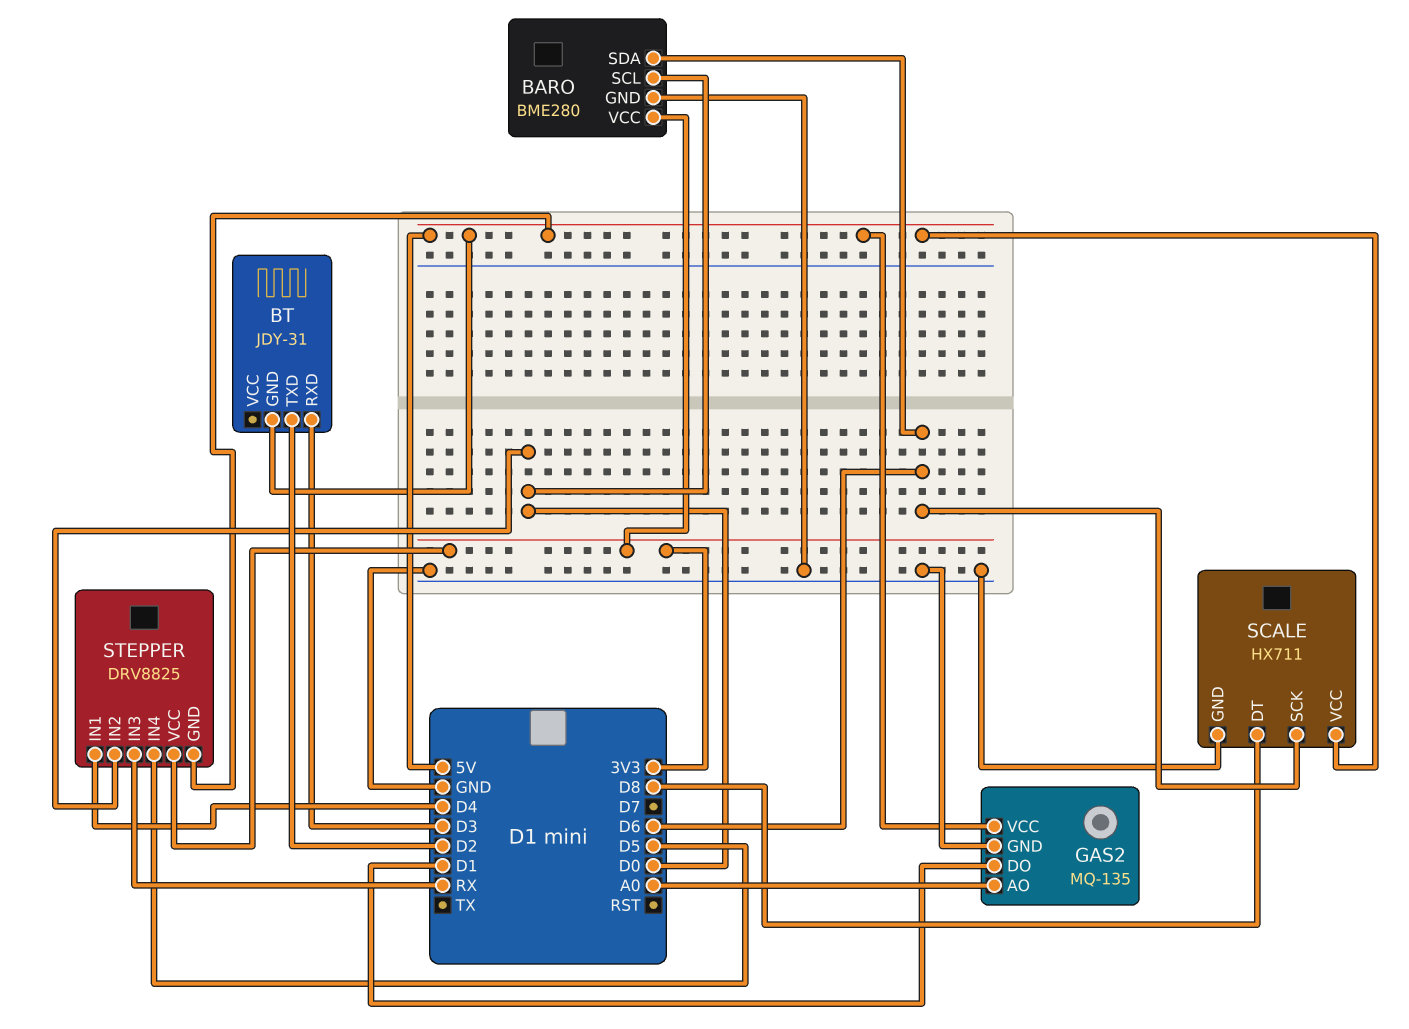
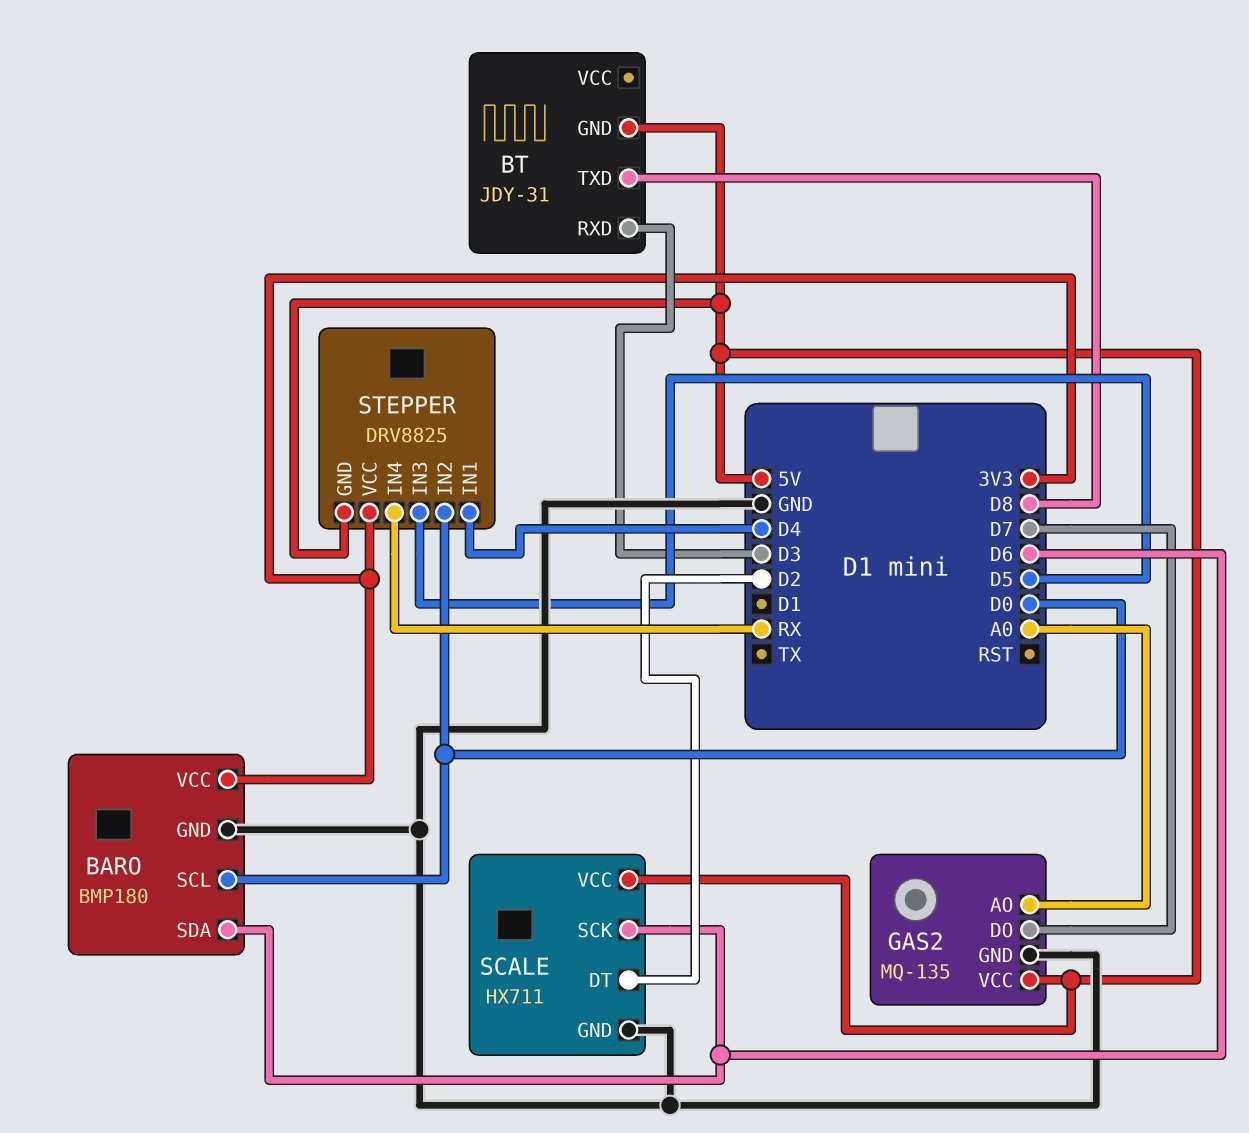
BARO: BME280 -> BMP180
BT pin TXD: D2 -> D8
GAS2 pin DO: D1 -> D7
SCALE pin DT: D8 -> D2
STEPPER pin IN3: RX -> D5
STEPPER pin IN4: D5 -> RX

